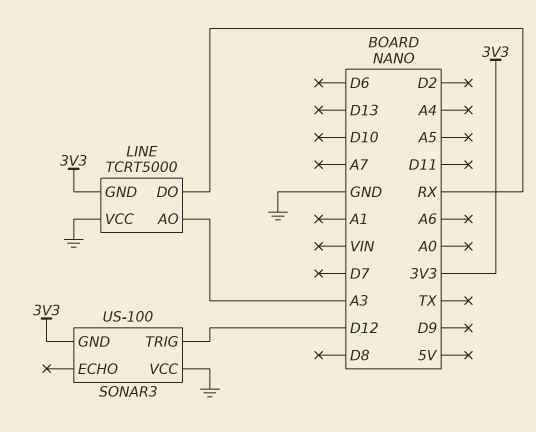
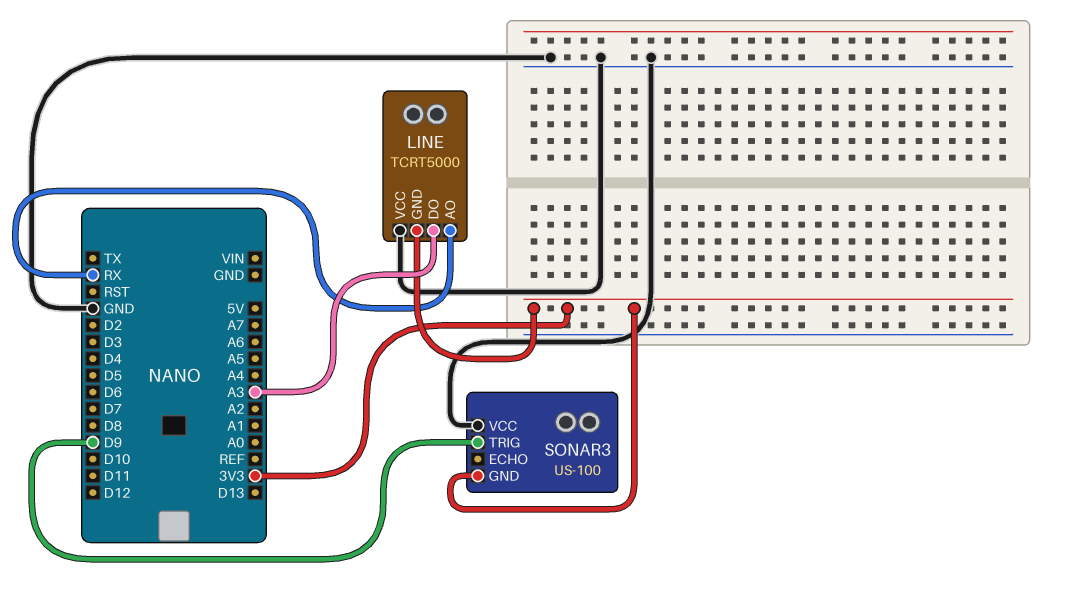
LINE pin AO: A3 -> RX
LINE pin DO: RX -> A3
SONAR3 pin TRIG: D12 -> D9

